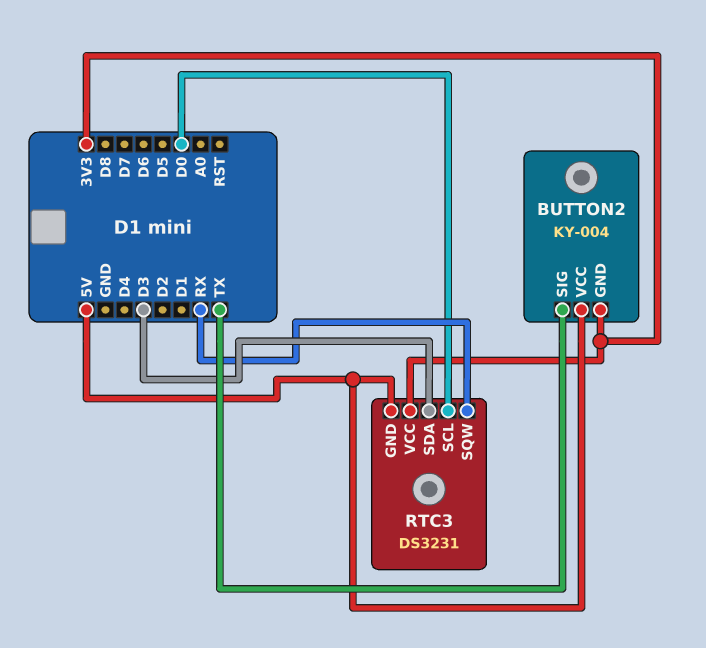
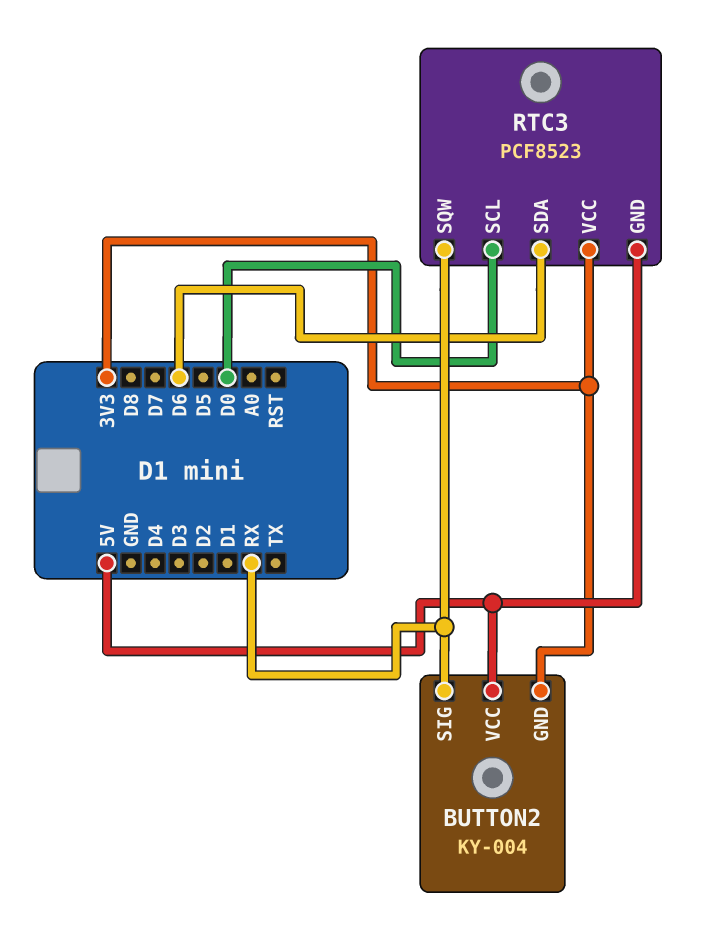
BUTTON2 pin SIG: TX -> RX
RTC3: DS3231 -> PCF8523
RTC3 pin SDA: D3 -> D6

